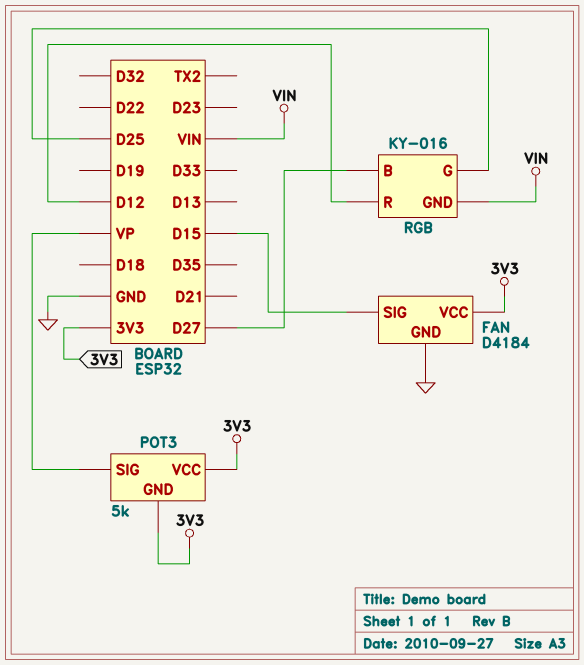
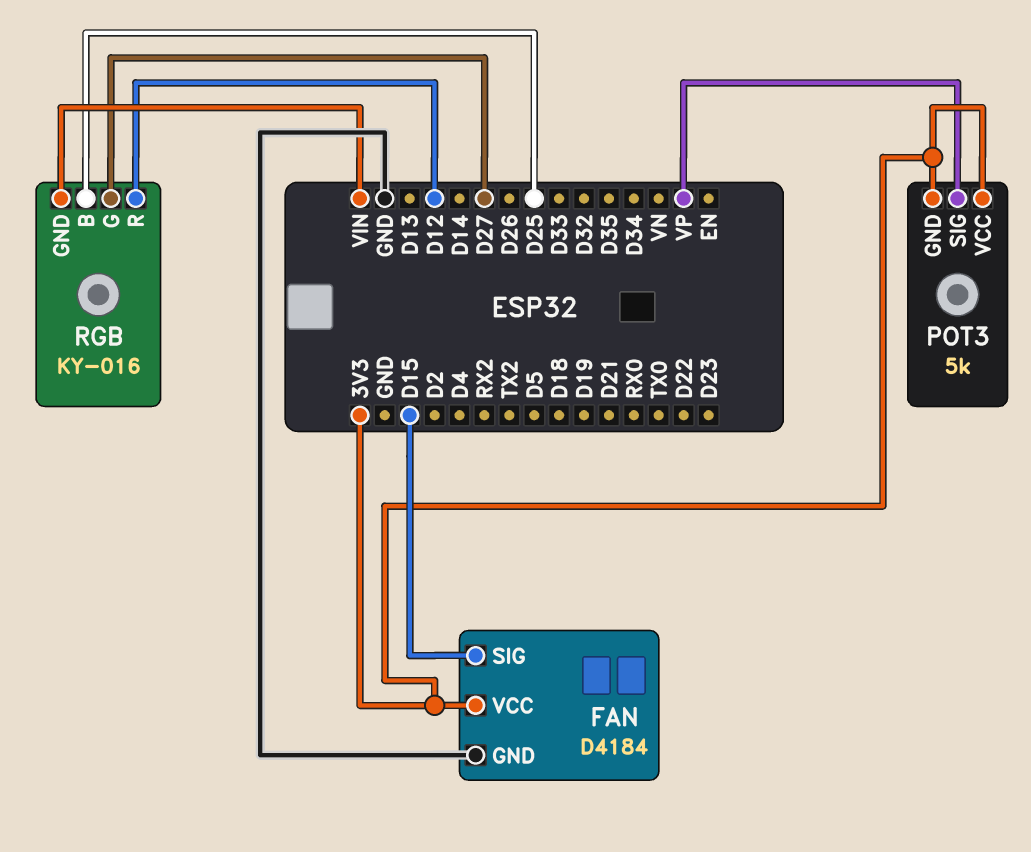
RGB pin B: D27 -> D25
RGB pin G: D25 -> D27

